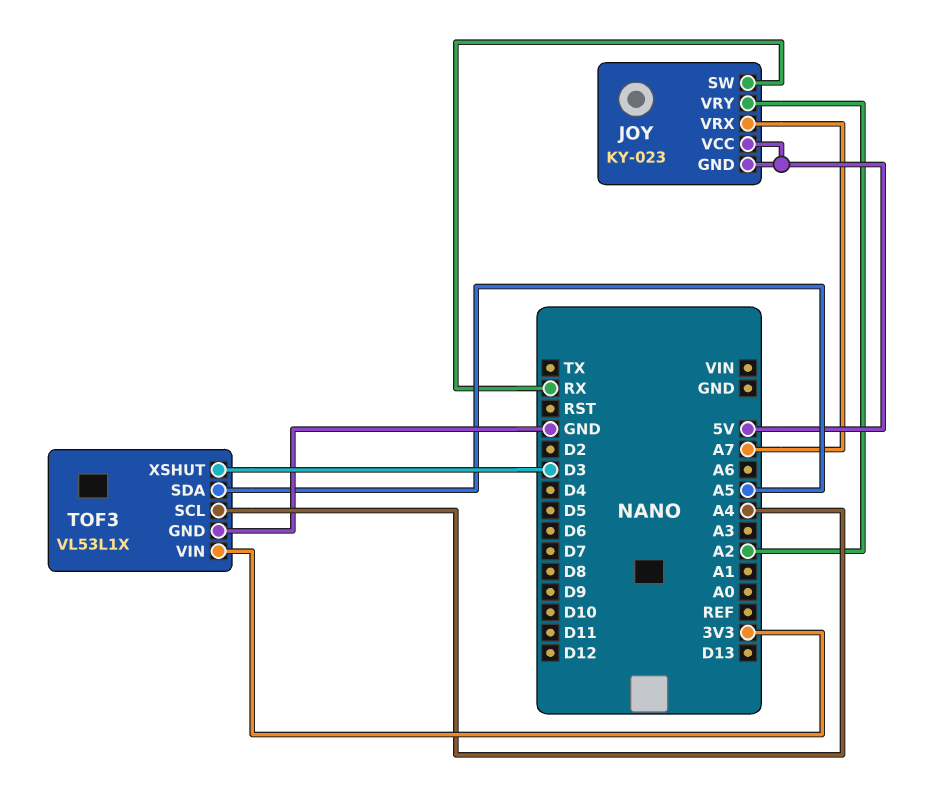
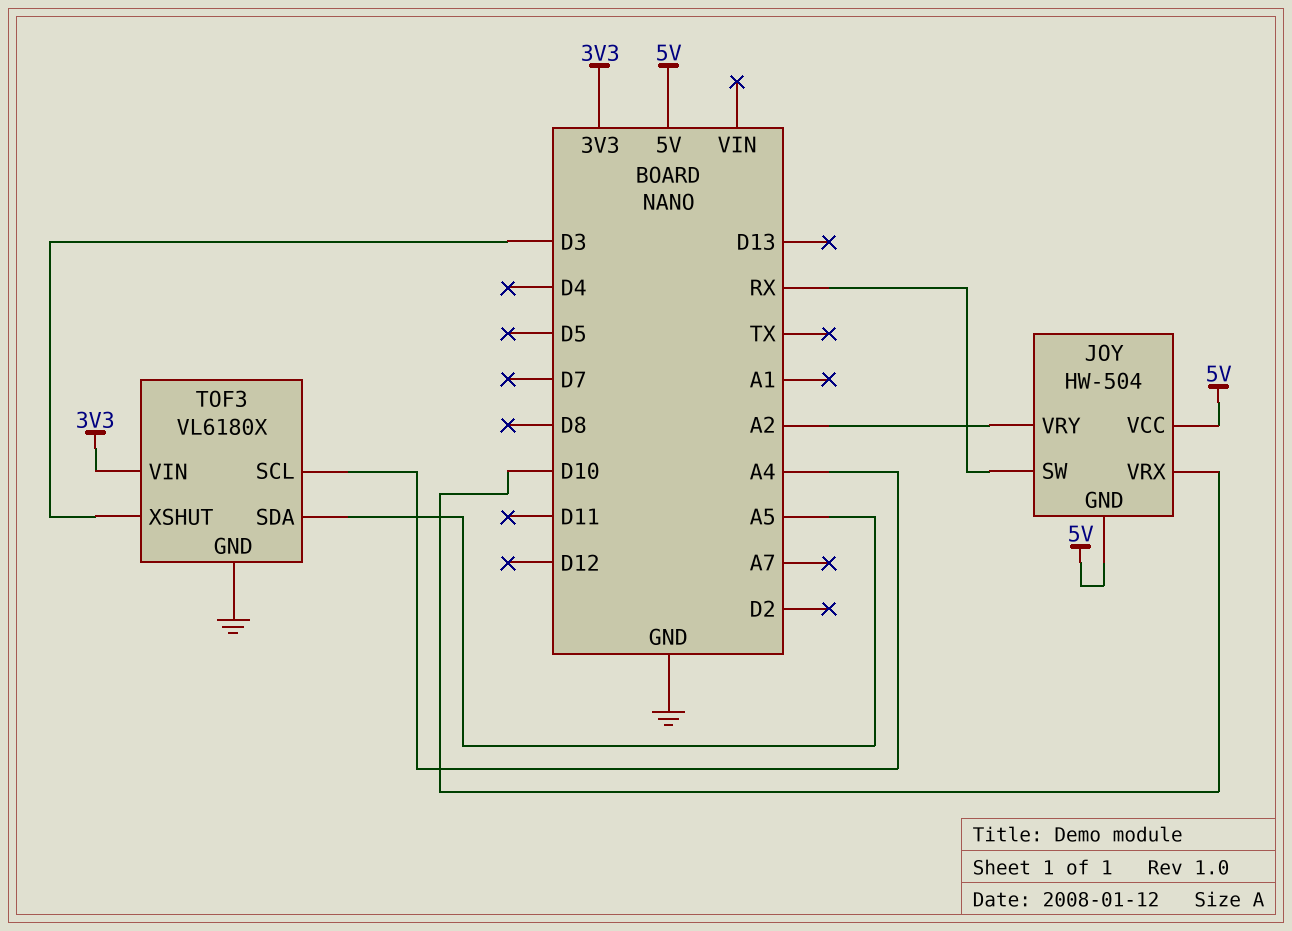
JOY: KY-023 -> HW-504
JOY pin VRX: A7 -> D10
TOF3: VL53L1X -> VL6180X

